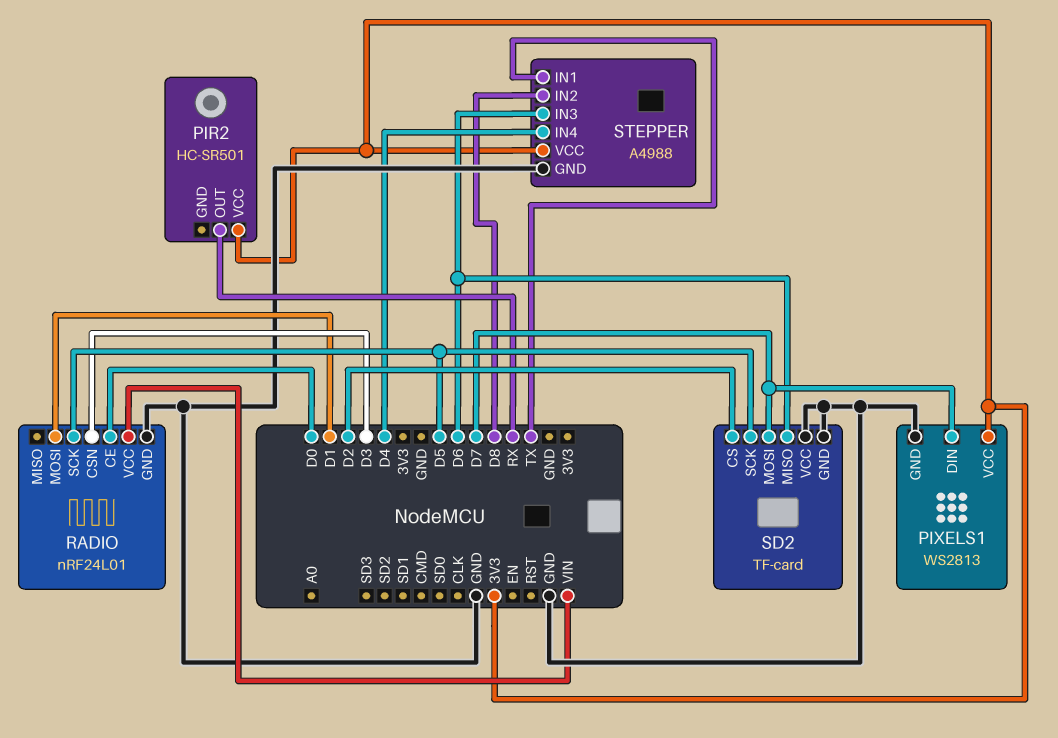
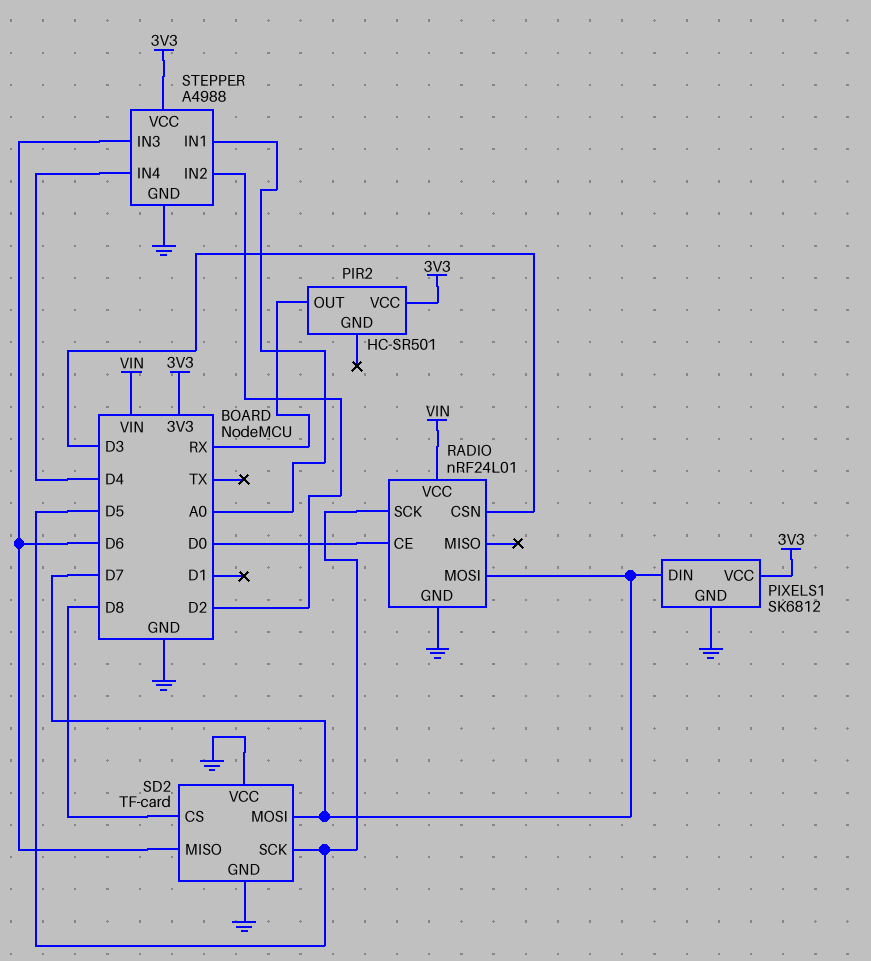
PIXELS1: WS2813 -> SK6812
RADIO pin MOSI: D1 -> D7
SD2 pin CS: D2 -> D8
STEPPER pin IN1: TX -> A0
STEPPER pin IN2: D8 -> D2

